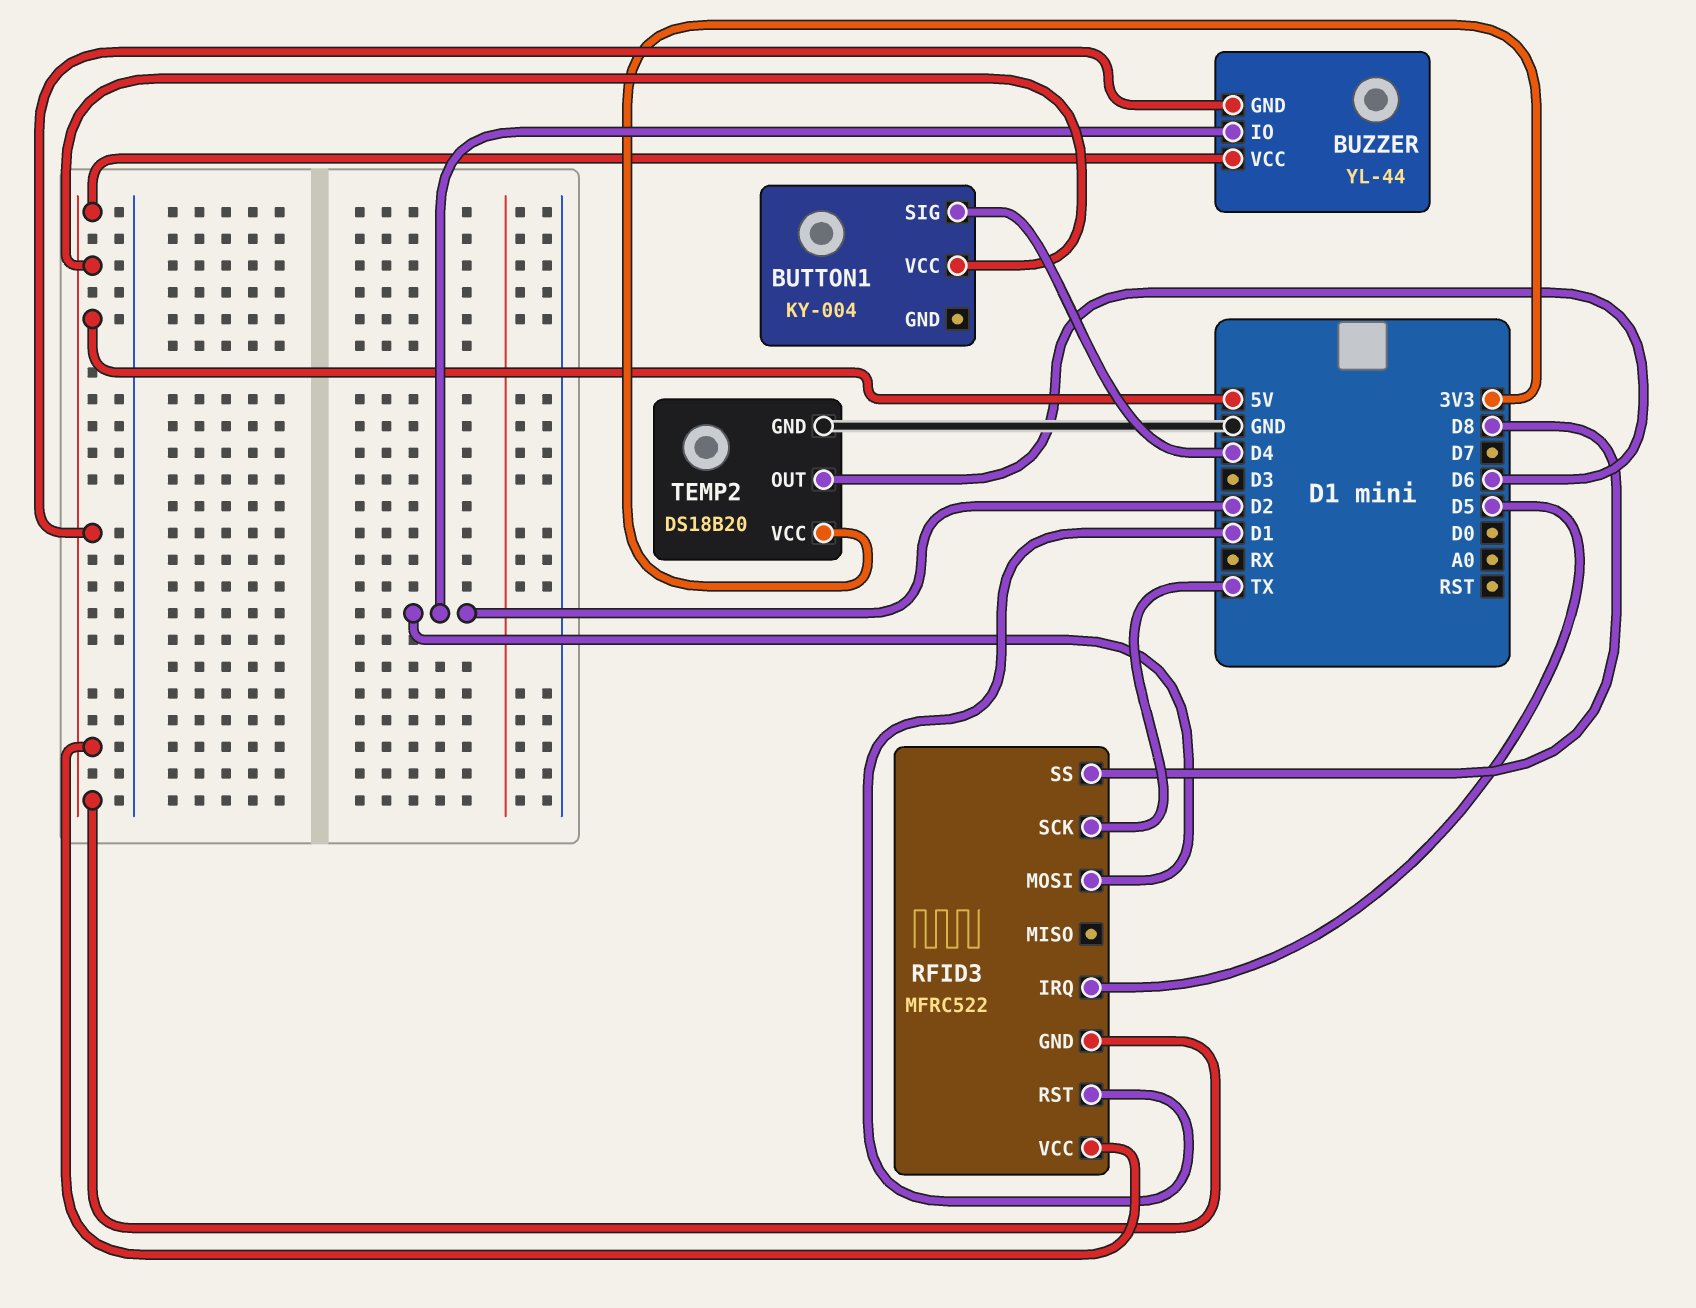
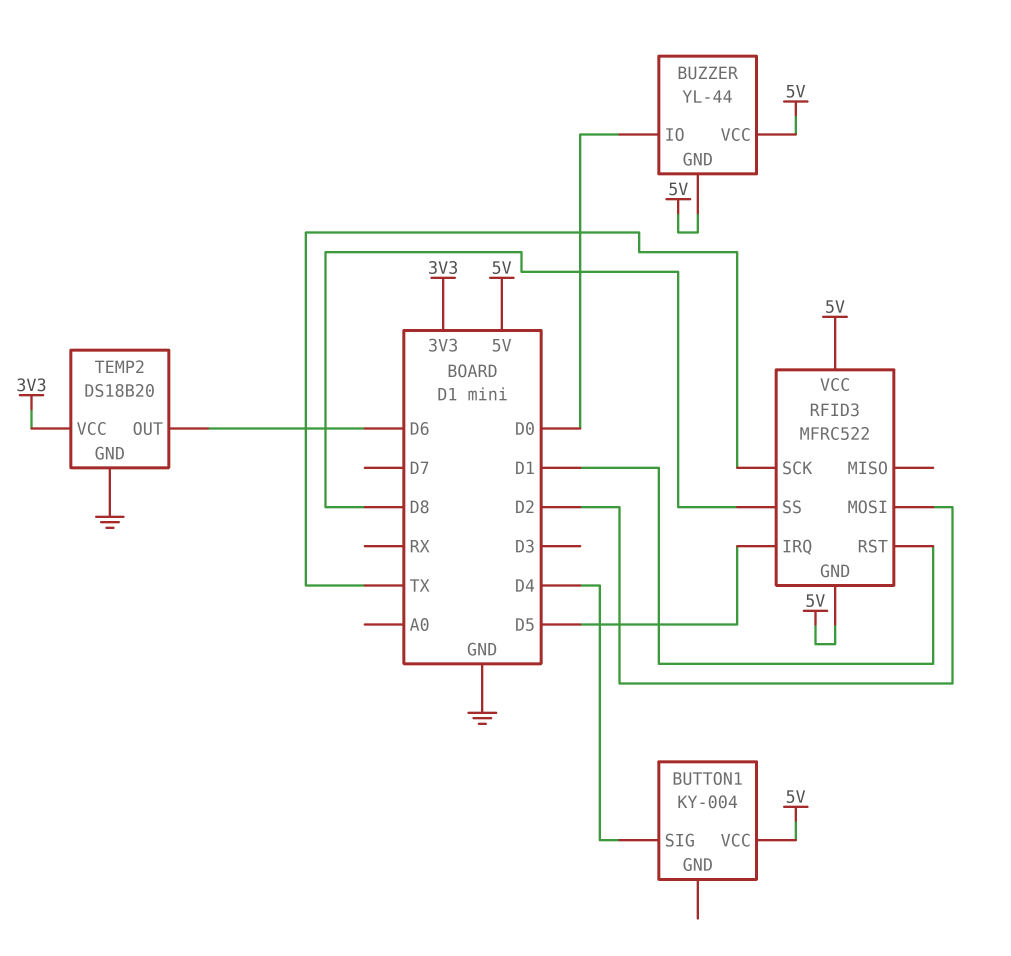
BUZZER pin IO: D2 -> D0

